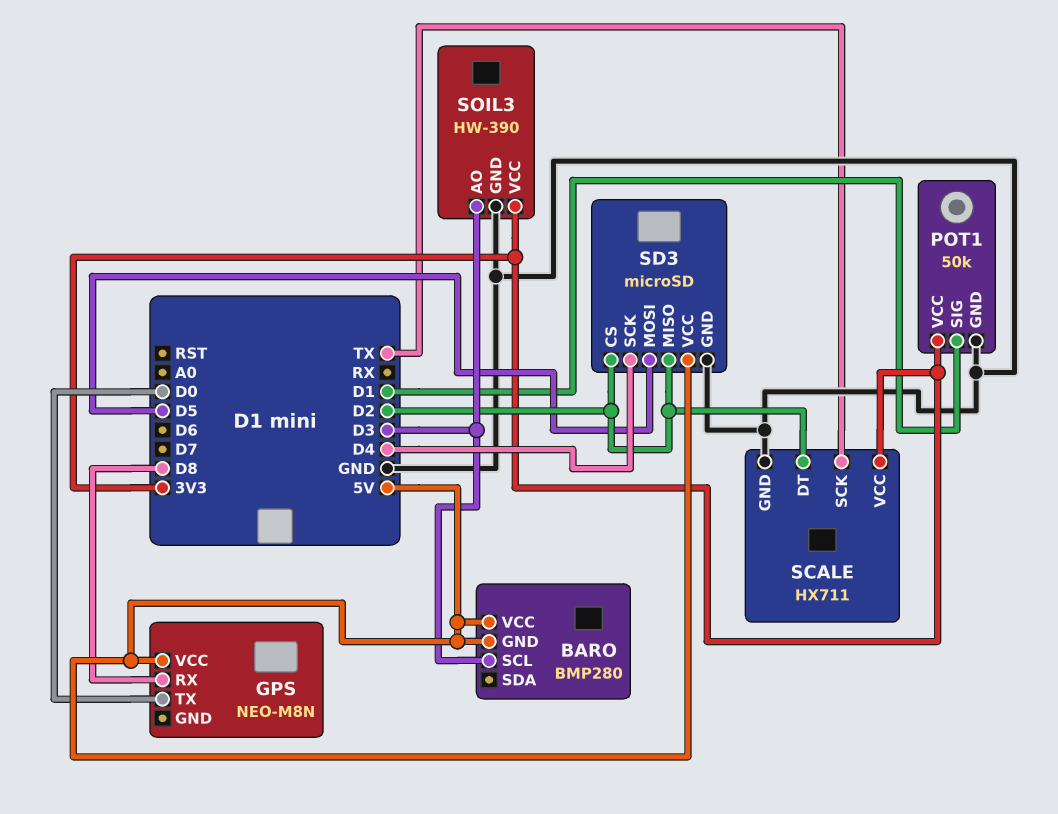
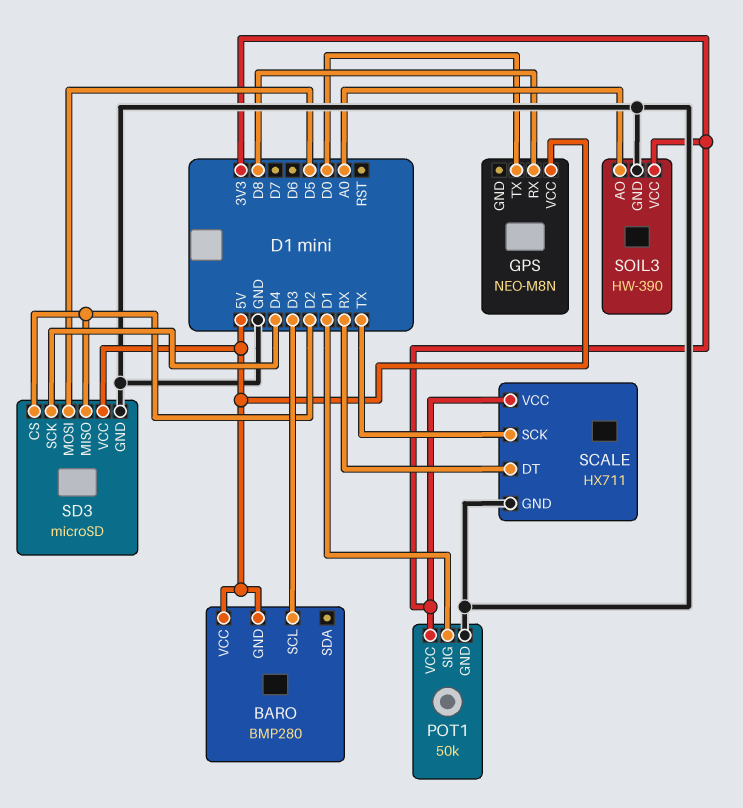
SCALE pin DT: D2 -> RX
SOIL3 pin AO: D3 -> A0

